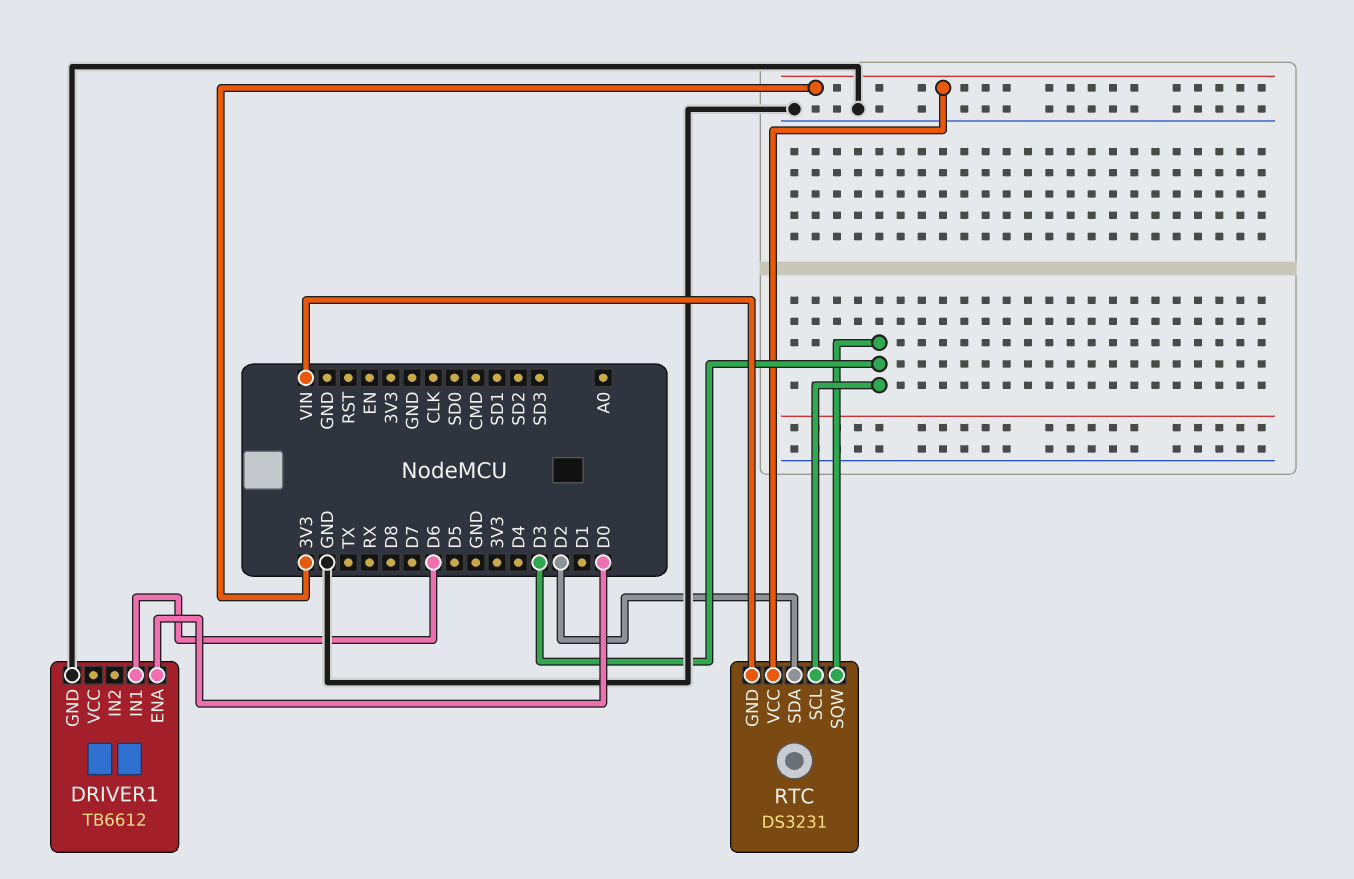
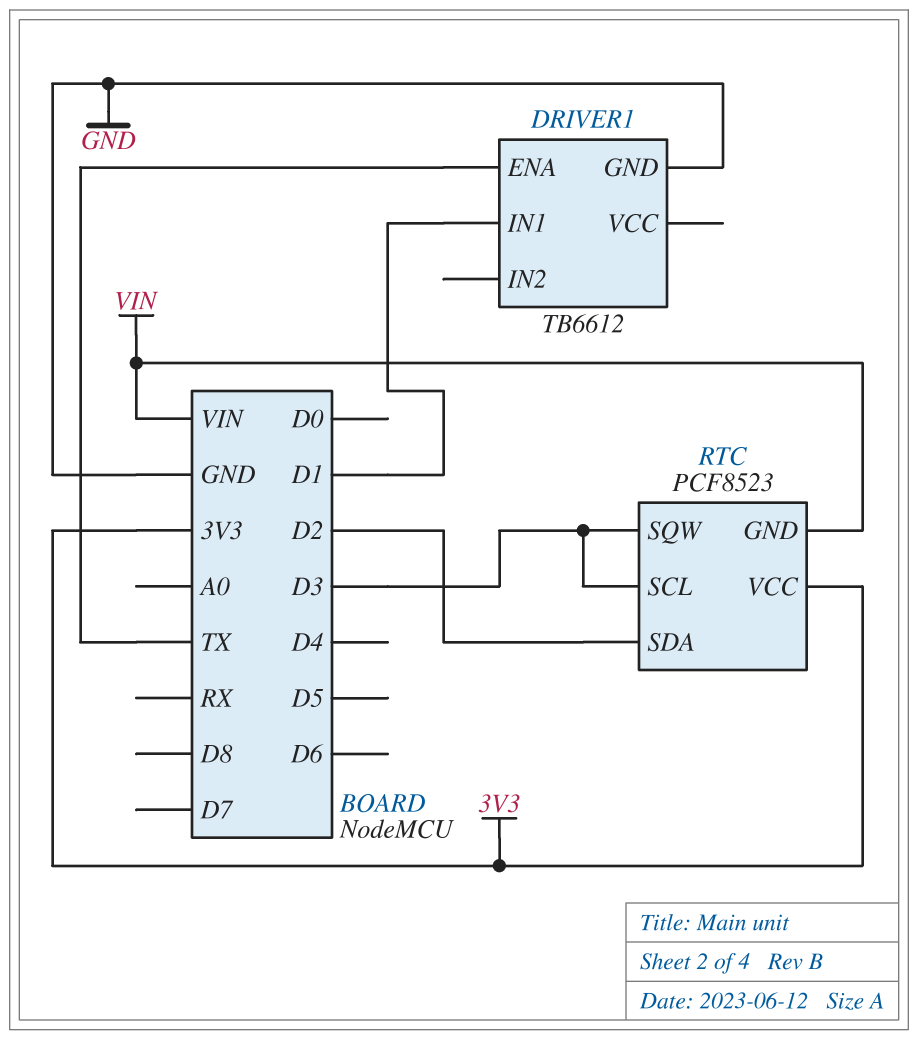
DRIVER1 pin ENA: D0 -> TX
DRIVER1 pin IN1: D6 -> D1
RTC: DS3231 -> PCF8523

